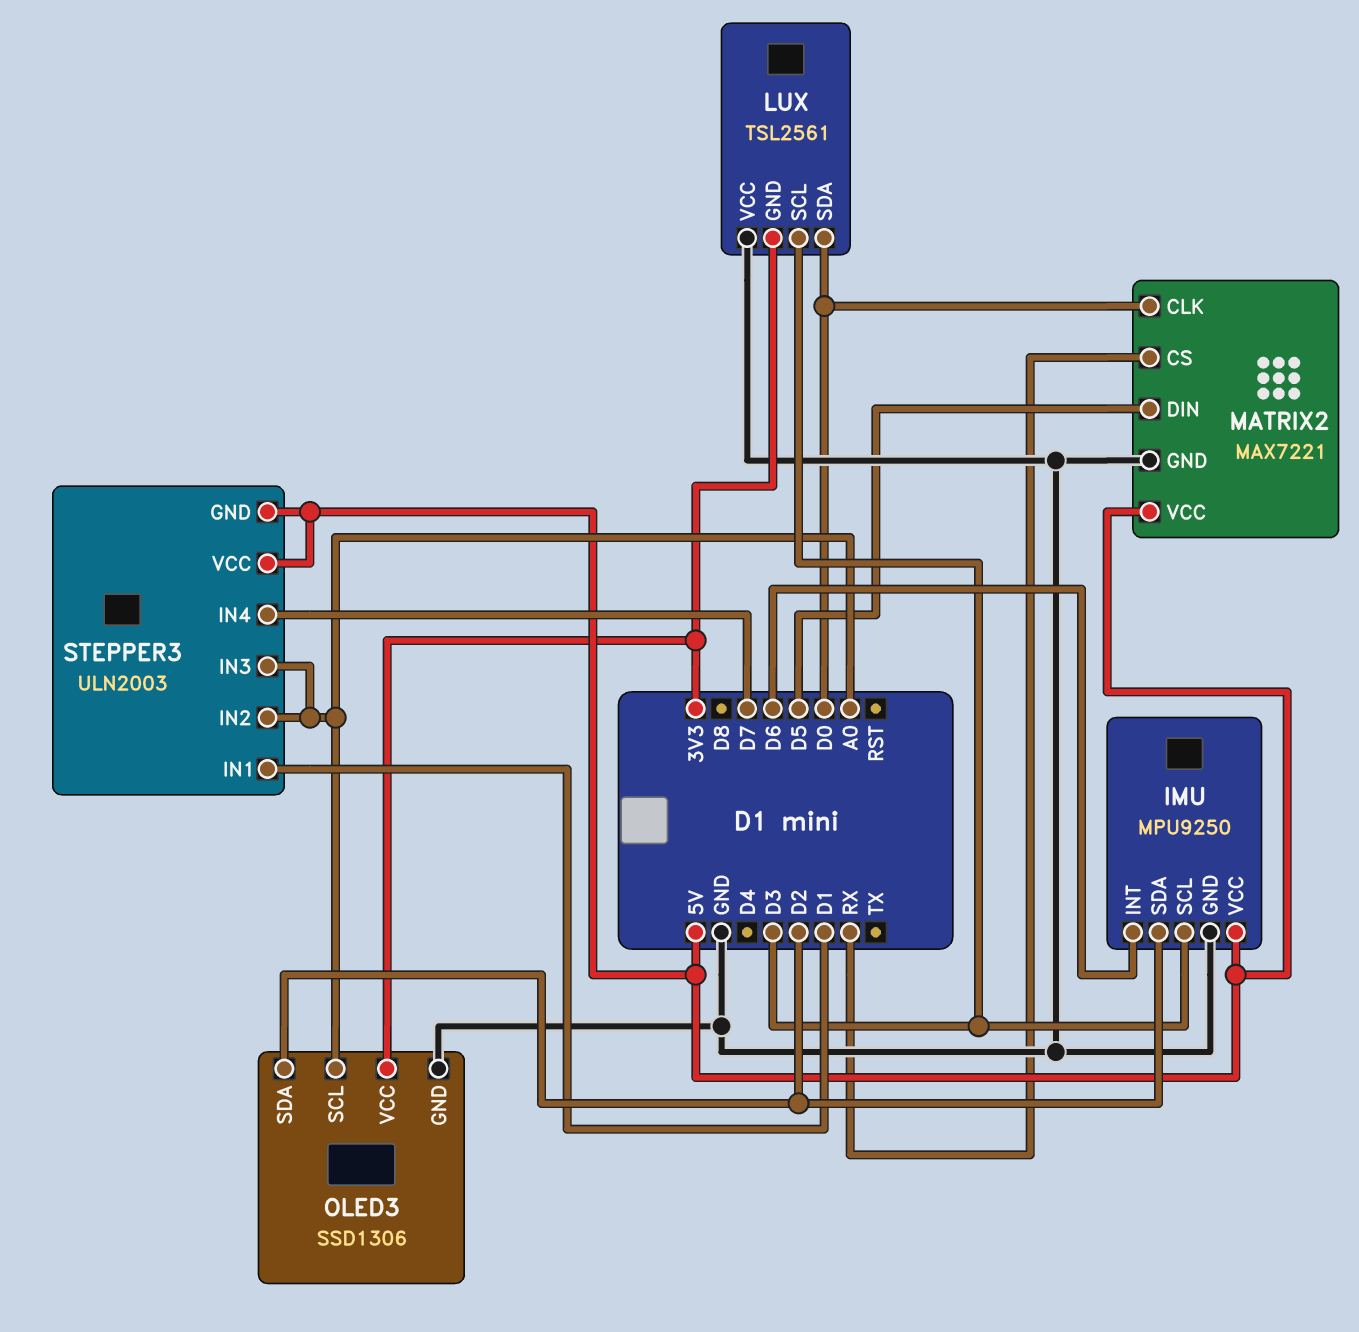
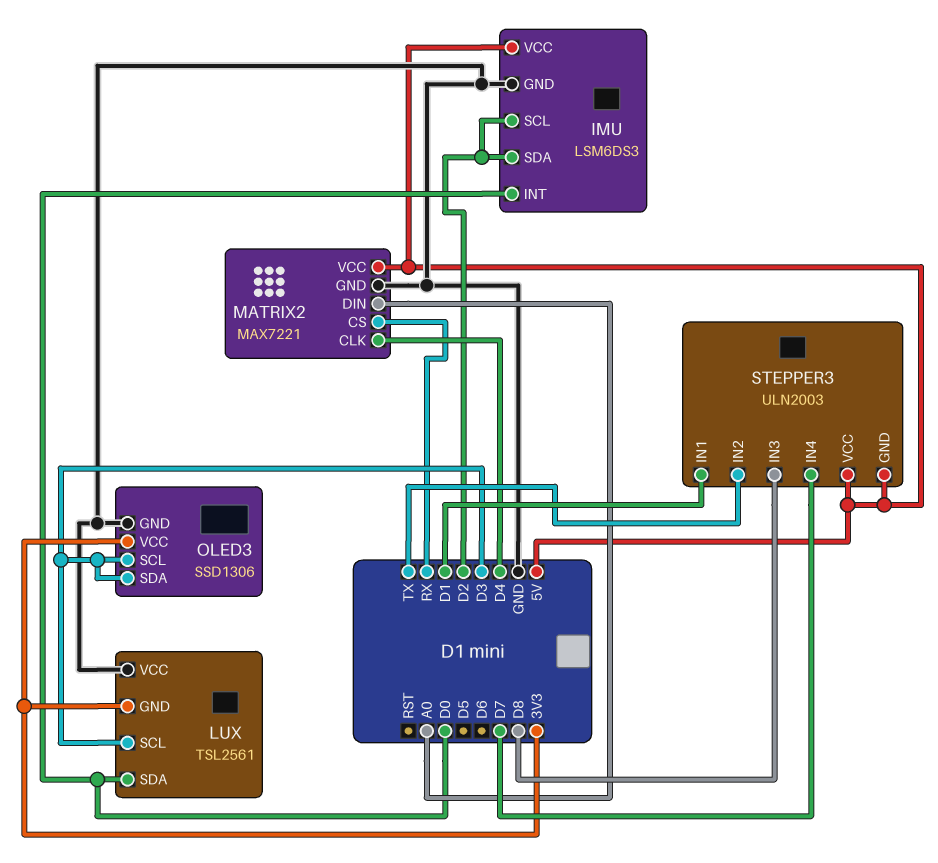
IMU: MPU9250 -> LSM6DS3
IMU pin INT: D6 -> D0
IMU pin SCL: D3 -> D2
MATRIX2 pin CLK: D0 -> D4
MATRIX2 pin DIN: D5 -> A0
OLED3 pin SCL: A0 -> D3
OLED3 pin SDA: D2 -> D3
STEPPER3 pin IN2: A0 -> TX
STEPPER3 pin IN3: A0 -> D8

